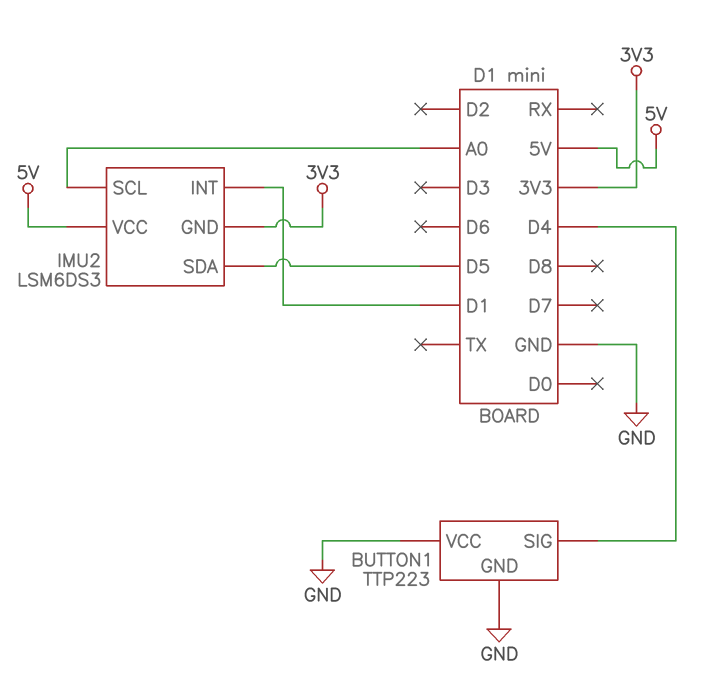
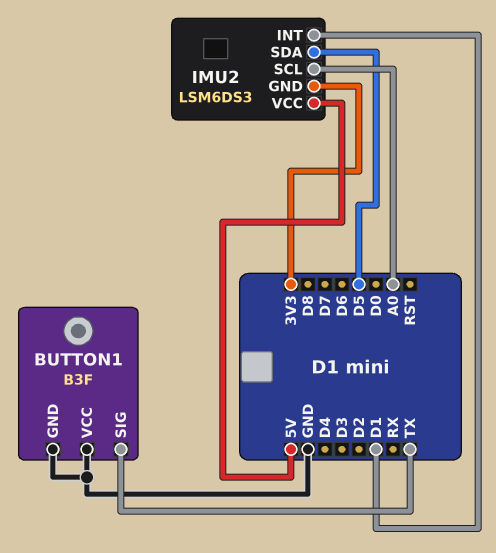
BUTTON1: TTP223 -> B3F
BUTTON1 pin SIG: D4 -> TX

